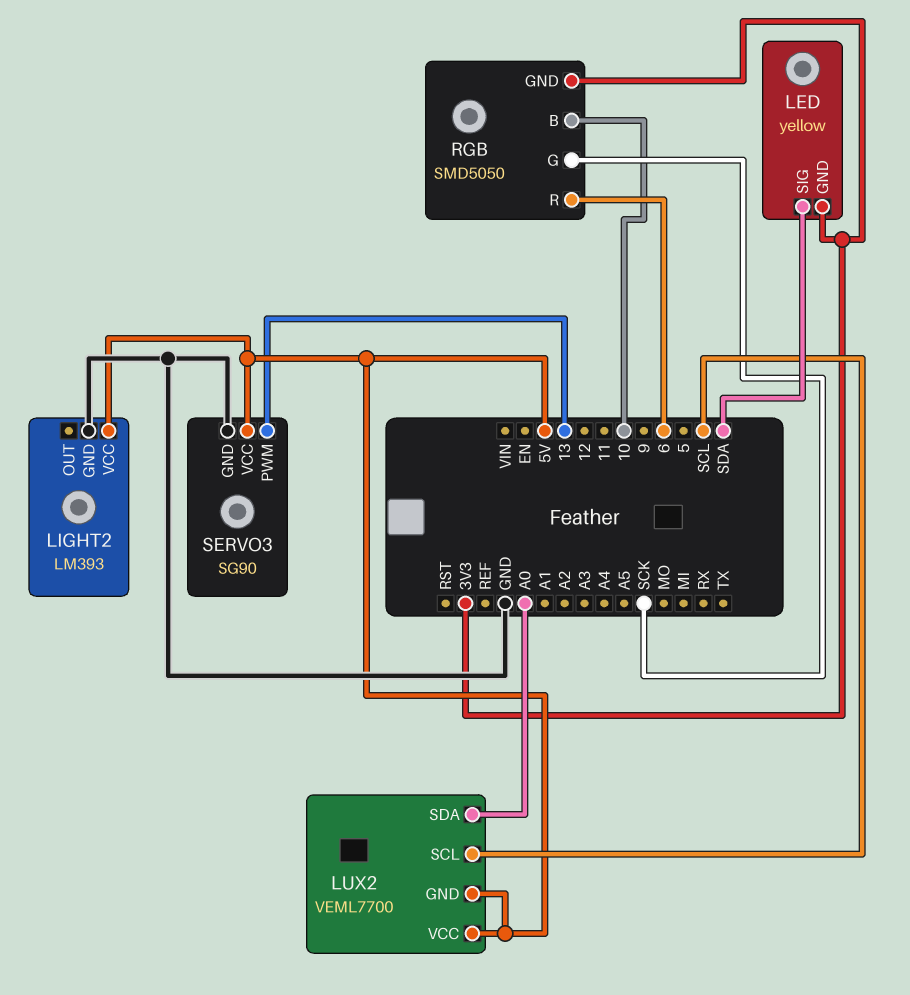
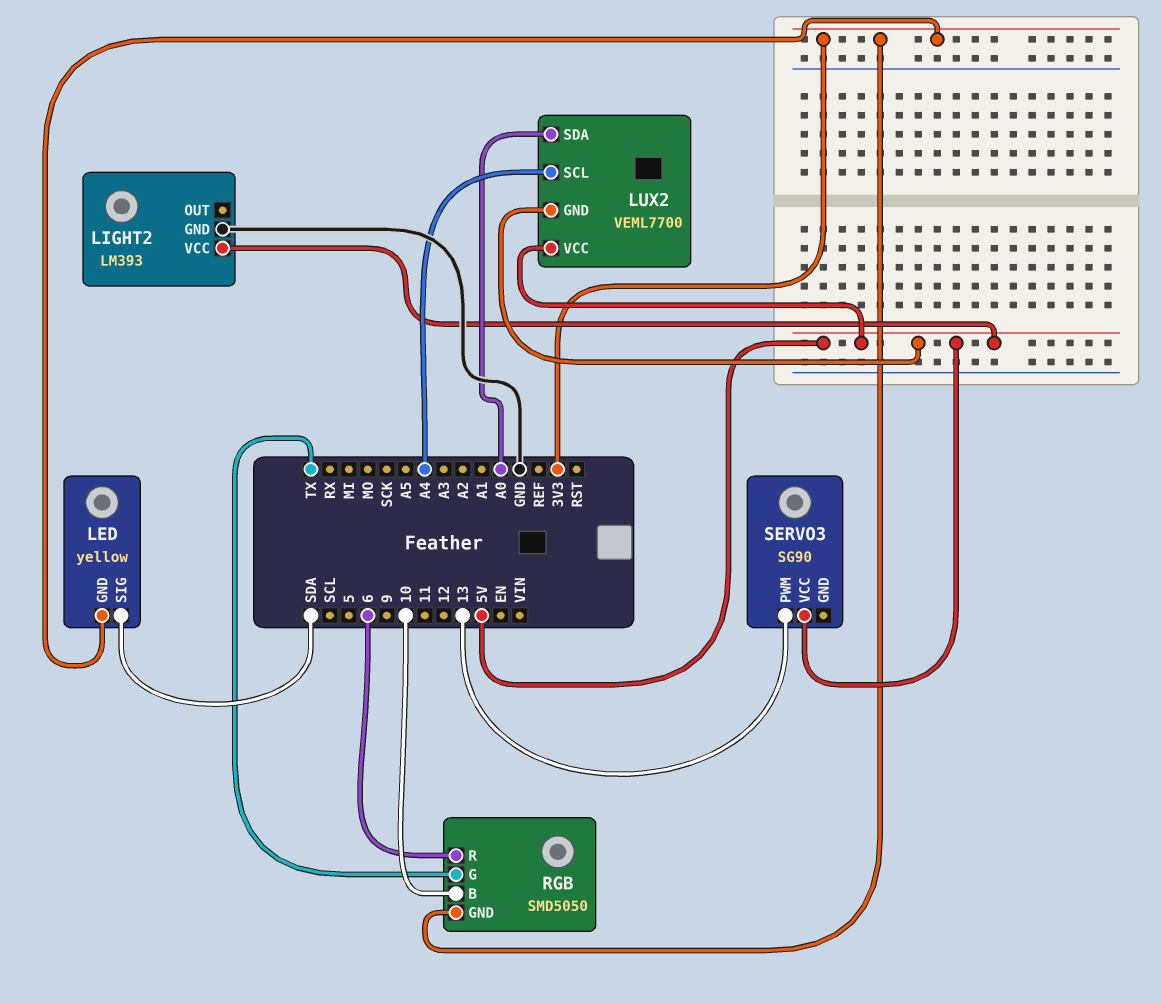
LUX2 pin SCL: SCL -> A4
RGB pin G: SCK -> TX
SERVO3 pin GND: GND -> none

